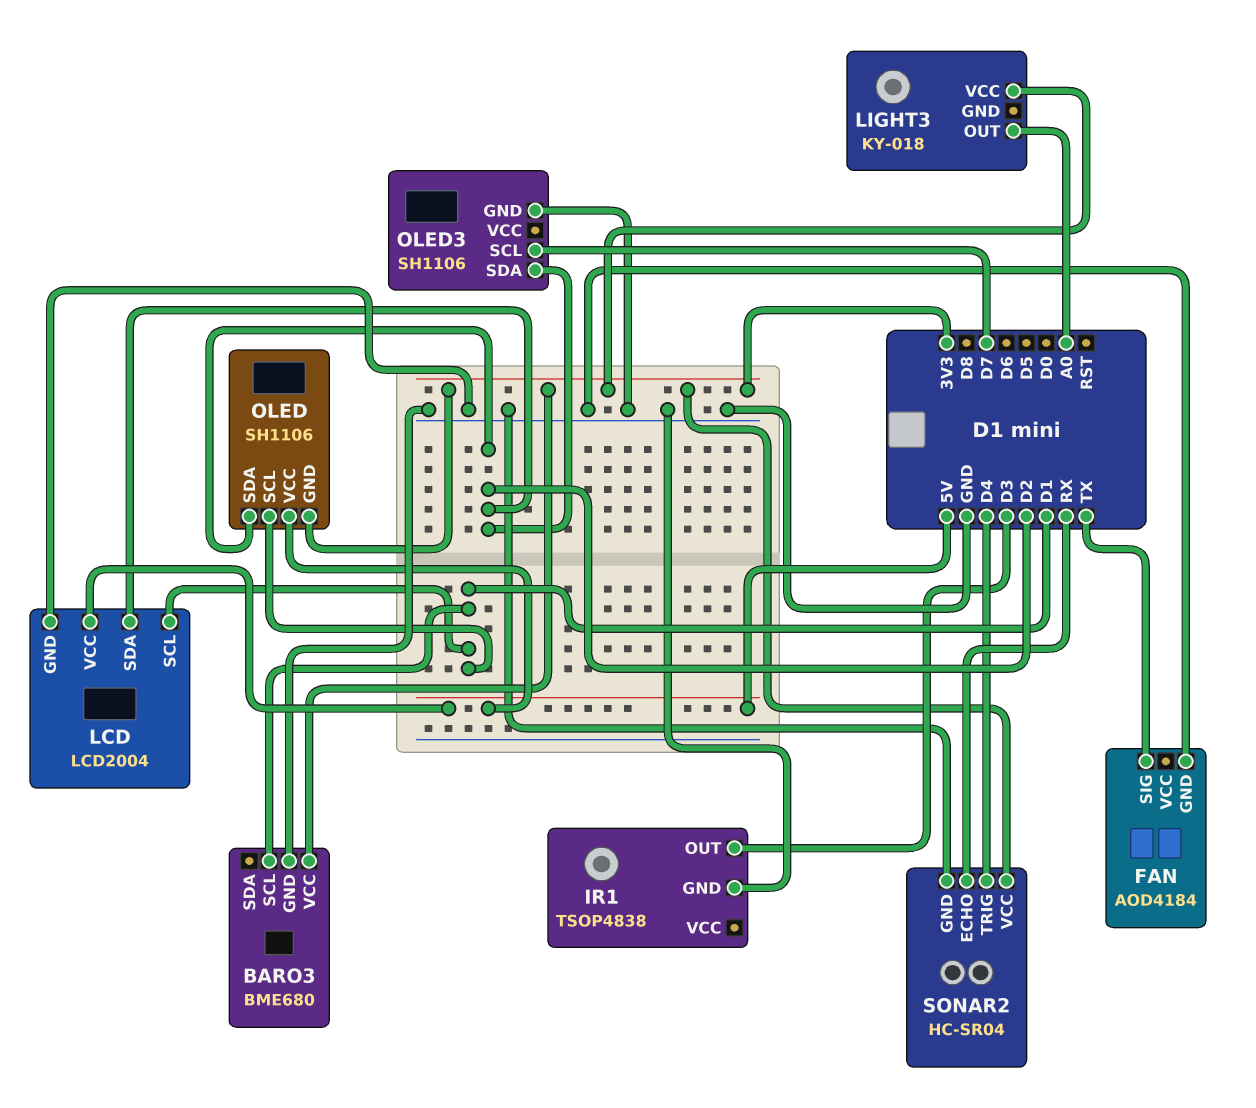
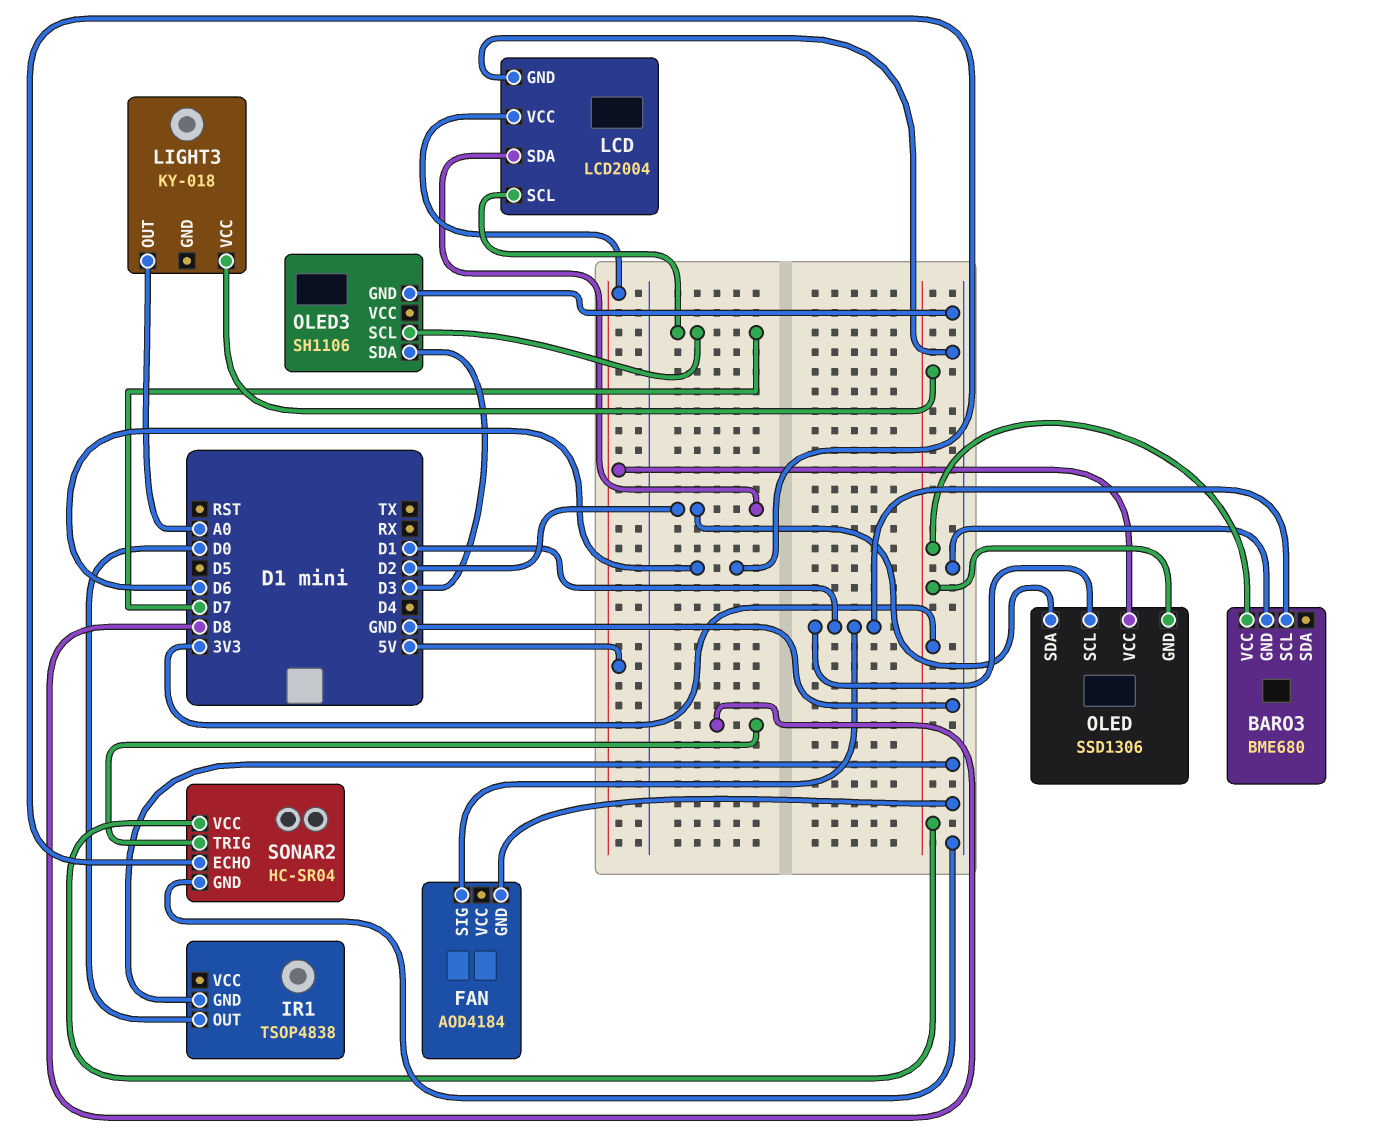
FAN pin SIG: TX -> D1
IR1 pin OUT: D3 -> D0
LCD pin SCL: D1 -> D7
OLED: SH1106 -> SSD1306
OLED3 pin SDA: D2 -> D3
SONAR2 pin ECHO: RX -> D6
SONAR2 pin TRIG: D4 -> D8

